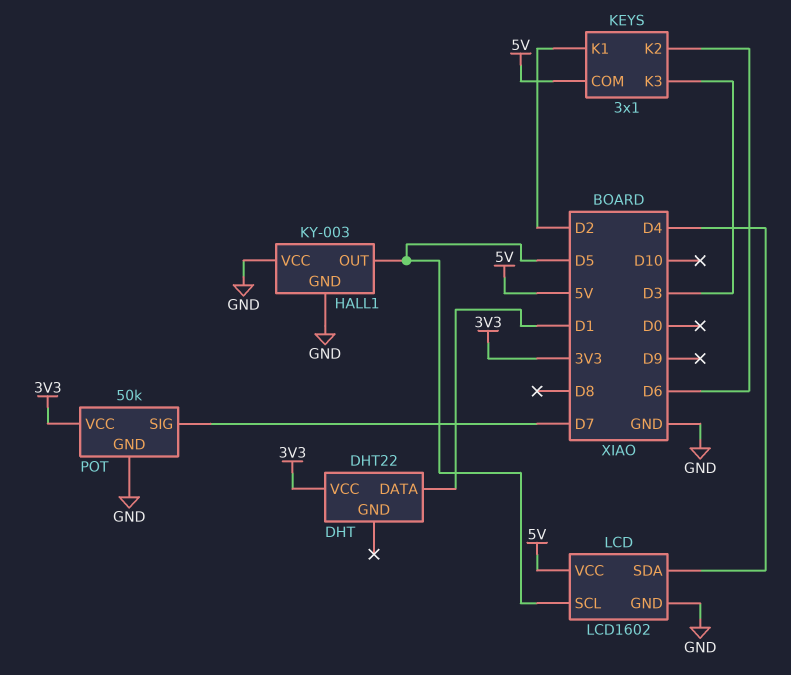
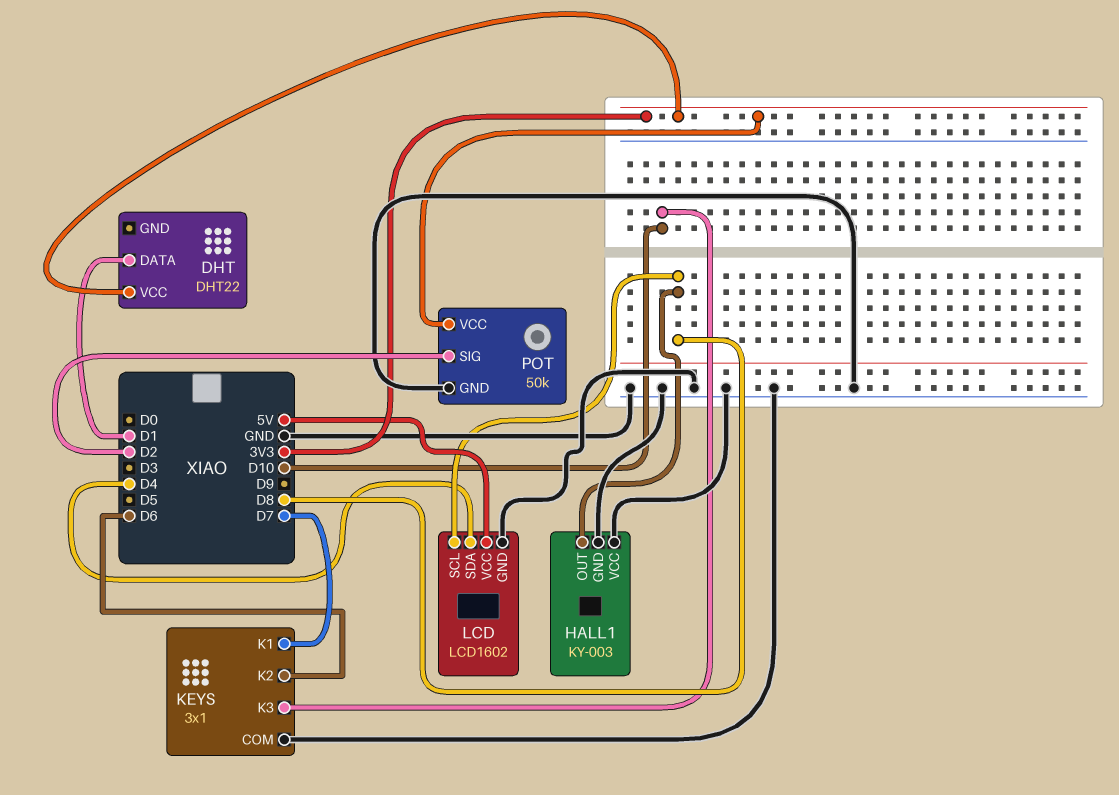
HALL1 pin OUT: D5 -> D8
KEYS pin COM: 5V -> GND
KEYS pin K1: D2 -> D7
KEYS pin K3: D3 -> D10
LCD pin SCL: D5 -> D8
POT pin SIG: D7 -> D2

